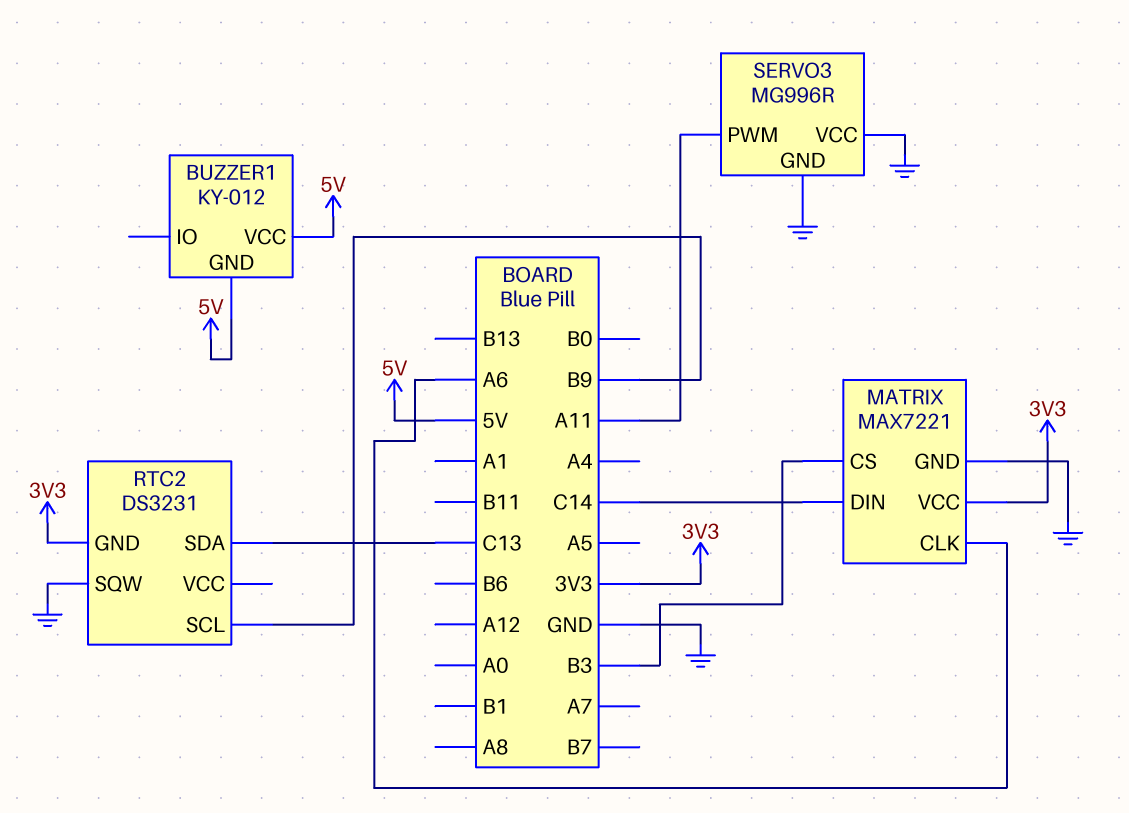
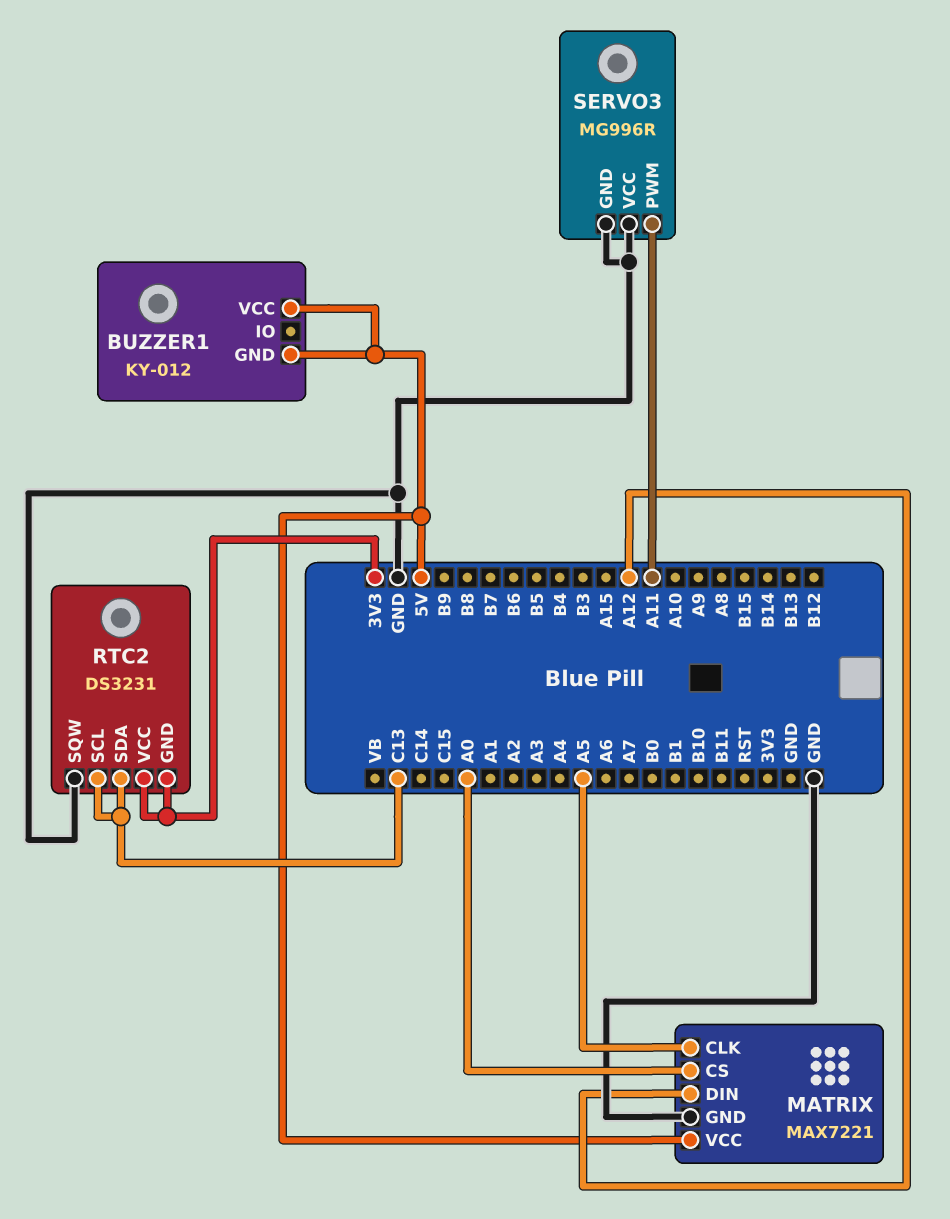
MATRIX pin CLK: A6 -> A5
MATRIX pin CS: B3 -> A0
MATRIX pin DIN: C14 -> A12
MATRIX pin VCC: 3V3 -> 5V
RTC2 pin SCL: B9 -> C13
RTC2 pin VCC: none -> 3V3

